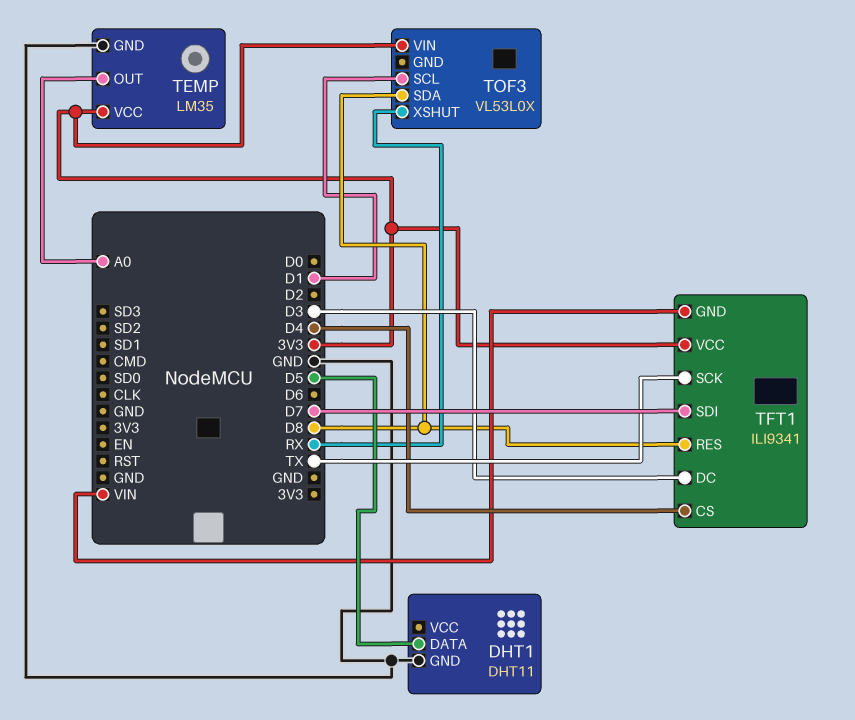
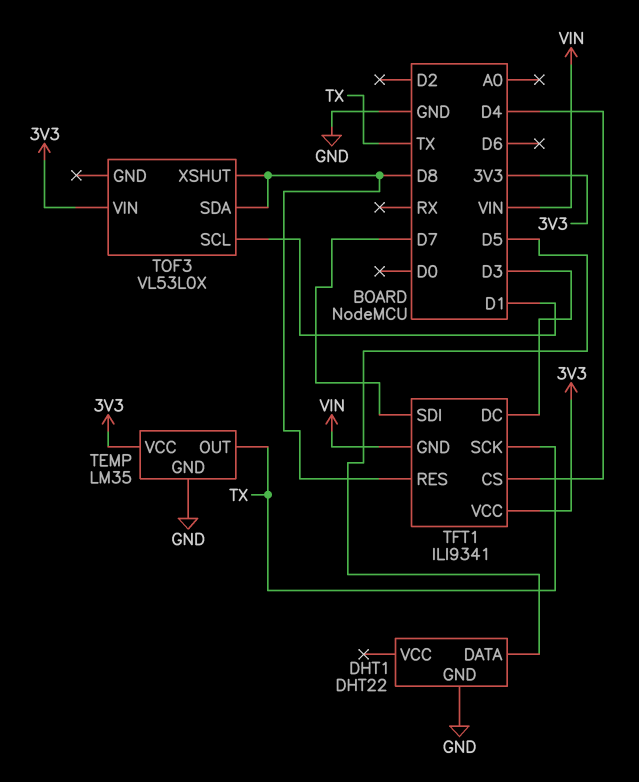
DHT1: DHT11 -> DHT22
TEMP pin OUT: A0 -> TX
TOF3 pin XSHUT: RX -> D8

